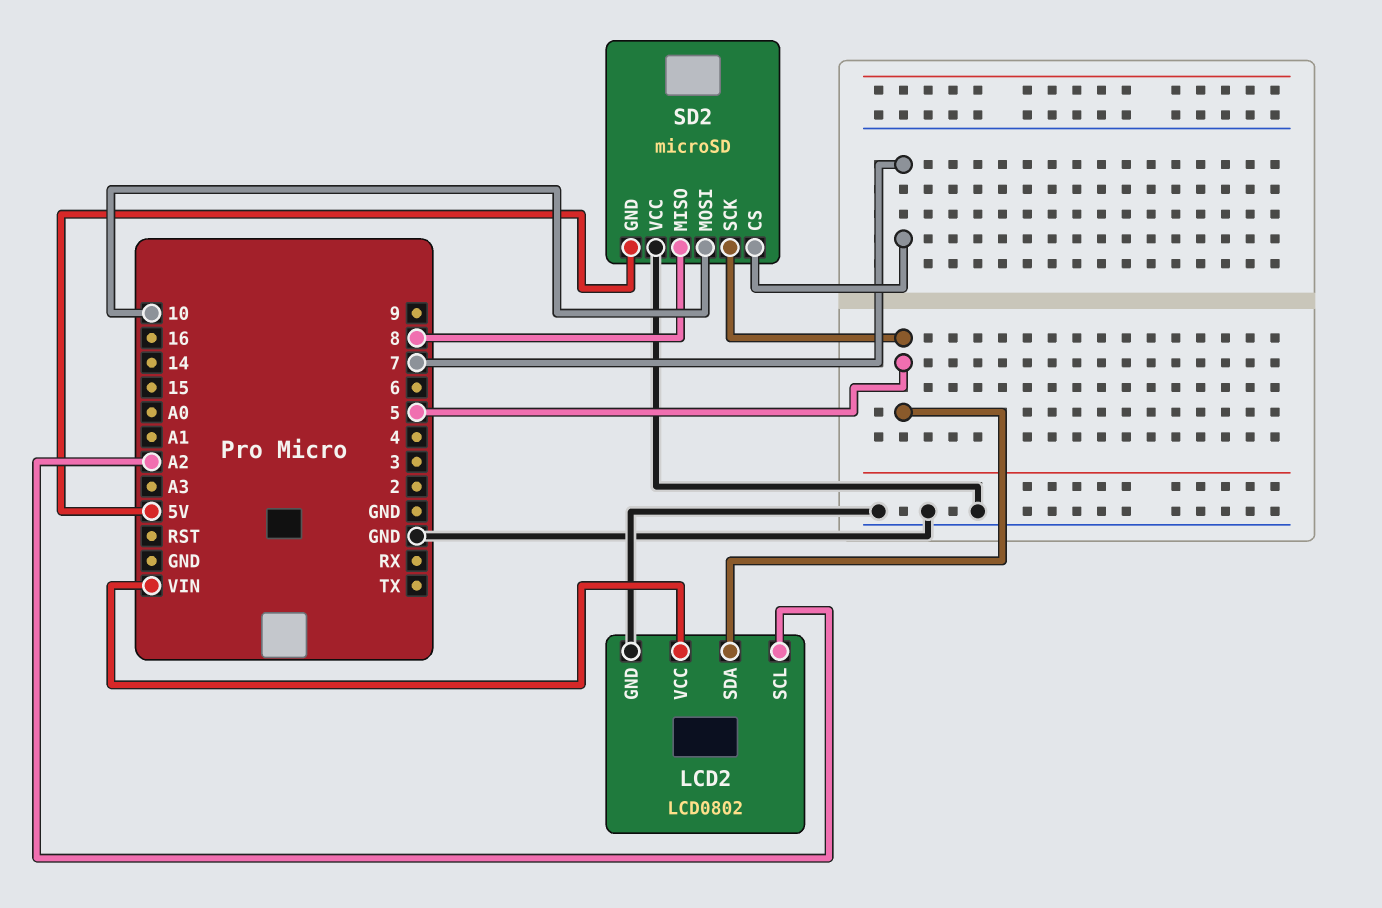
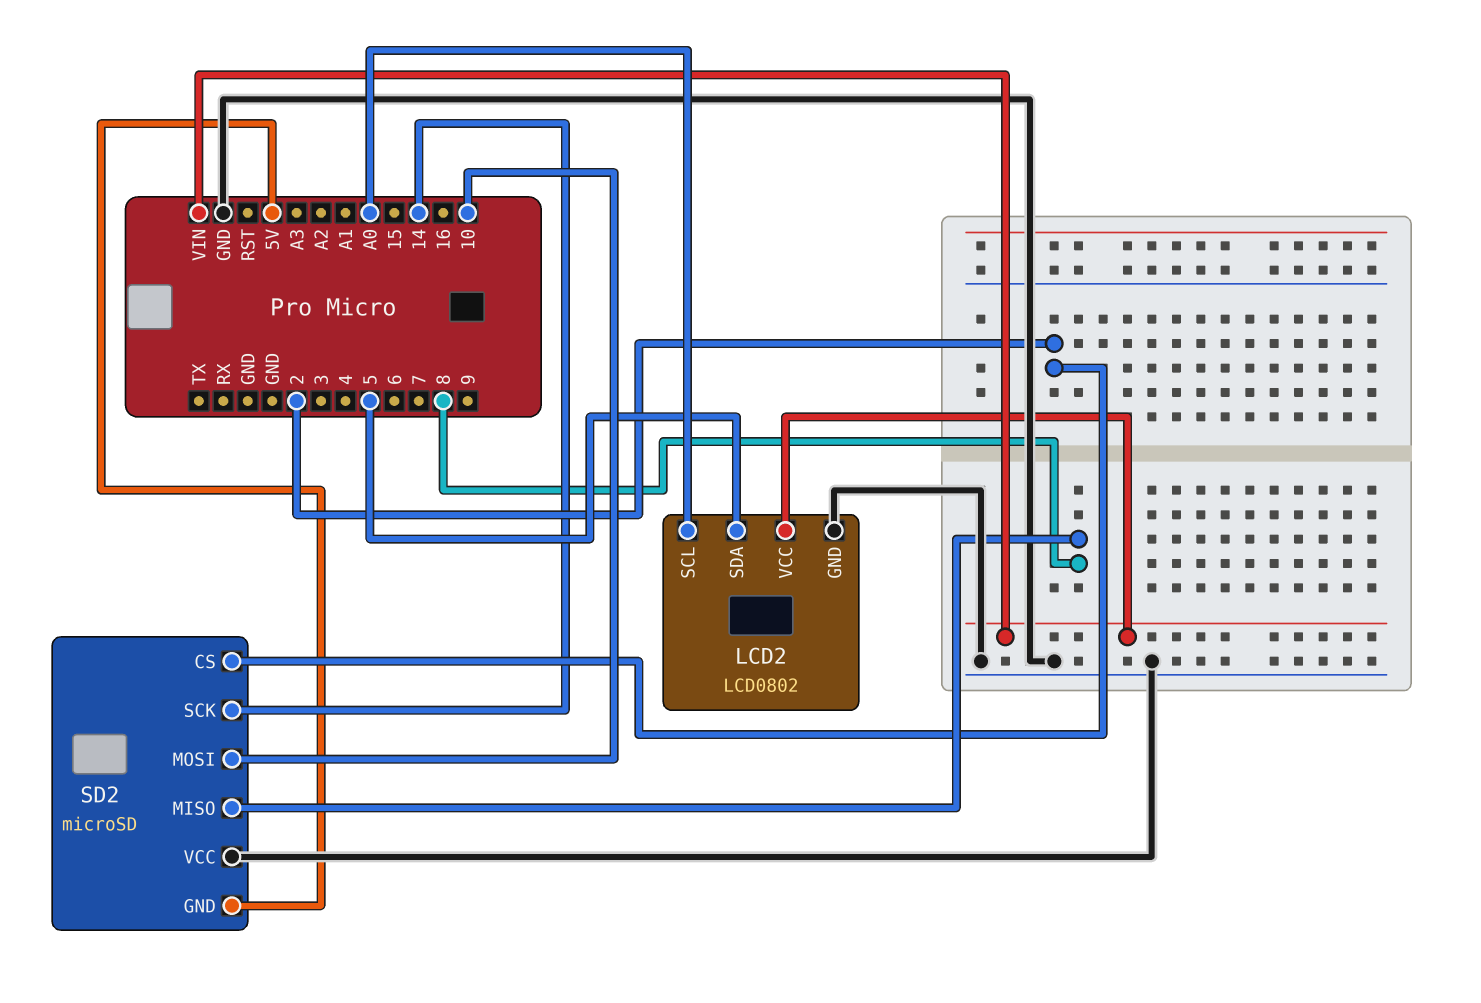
LCD2 pin SCL: A2 -> A0
SD2 pin CS: 7 -> 2
SD2 pin SCK: 5 -> 14

